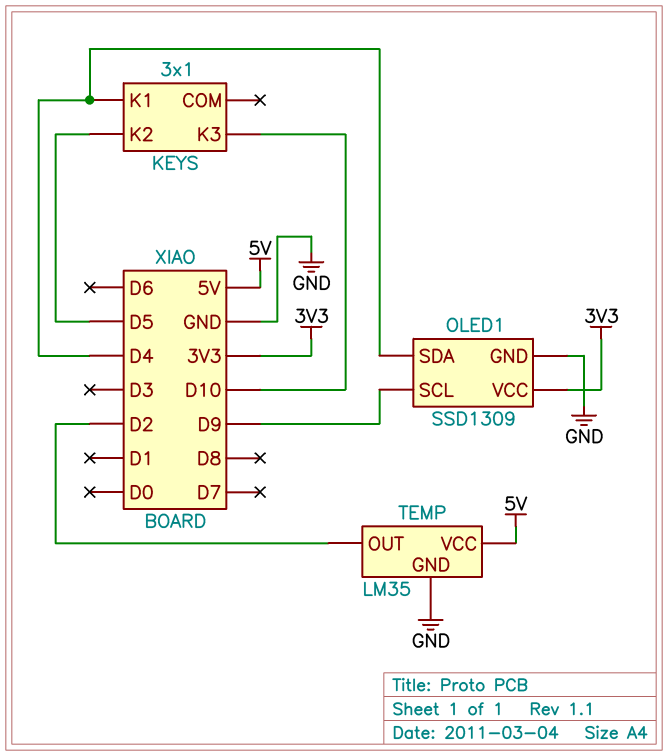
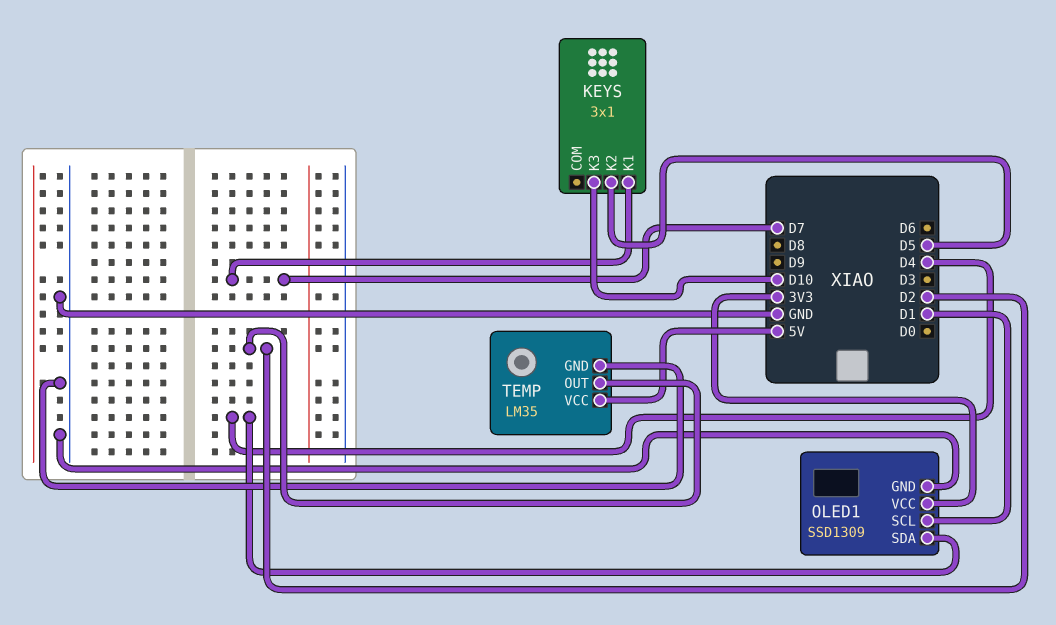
KEYS pin K1: D4 -> D7
OLED1 pin SCL: D9 -> D1

